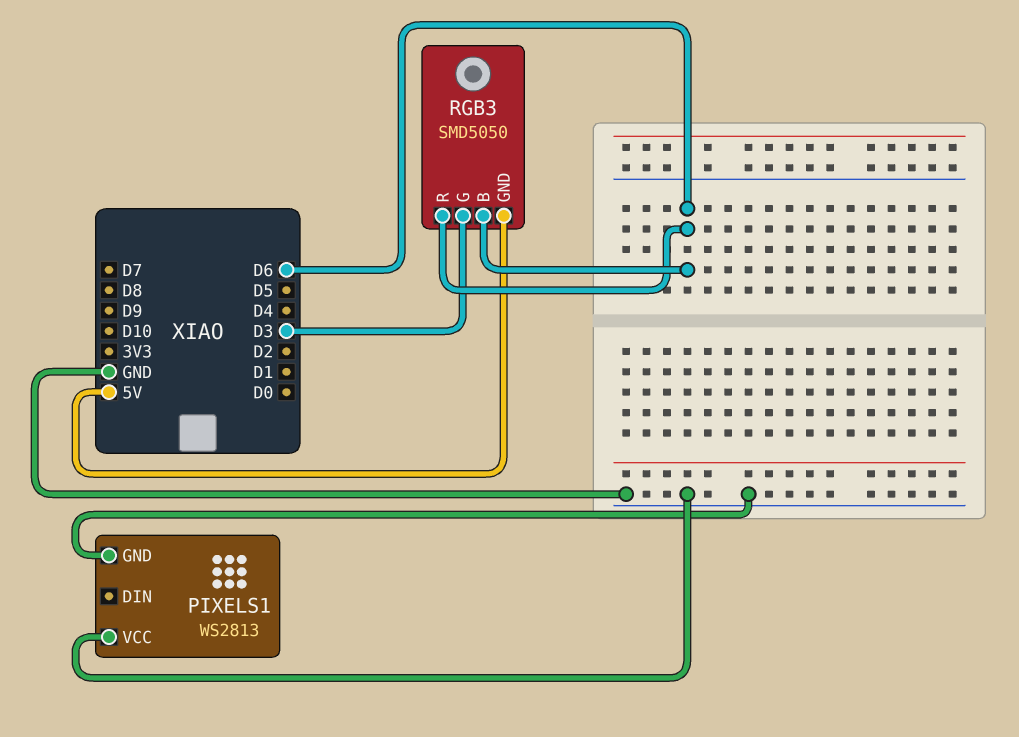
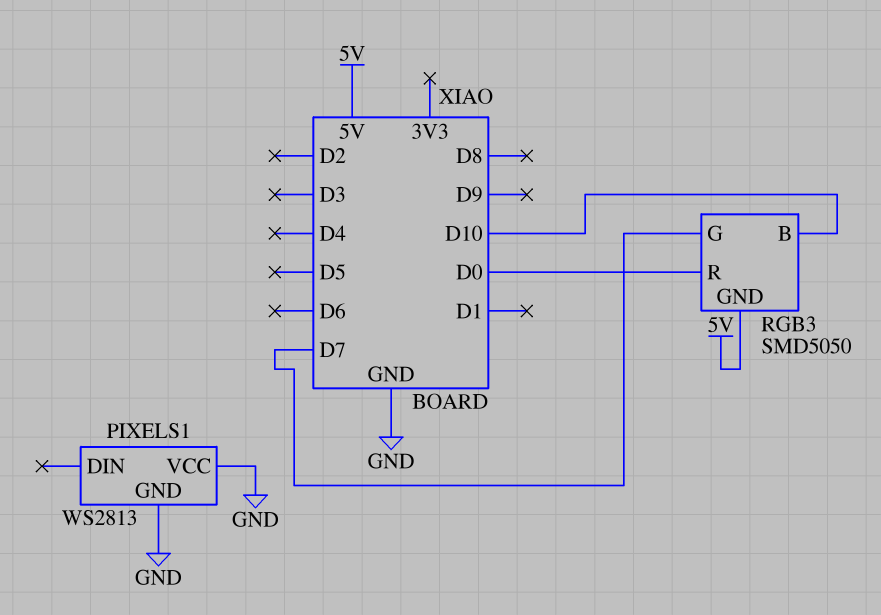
RGB3 pin B: D6 -> D10
RGB3 pin G: D3 -> D7
RGB3 pin R: D6 -> D0

